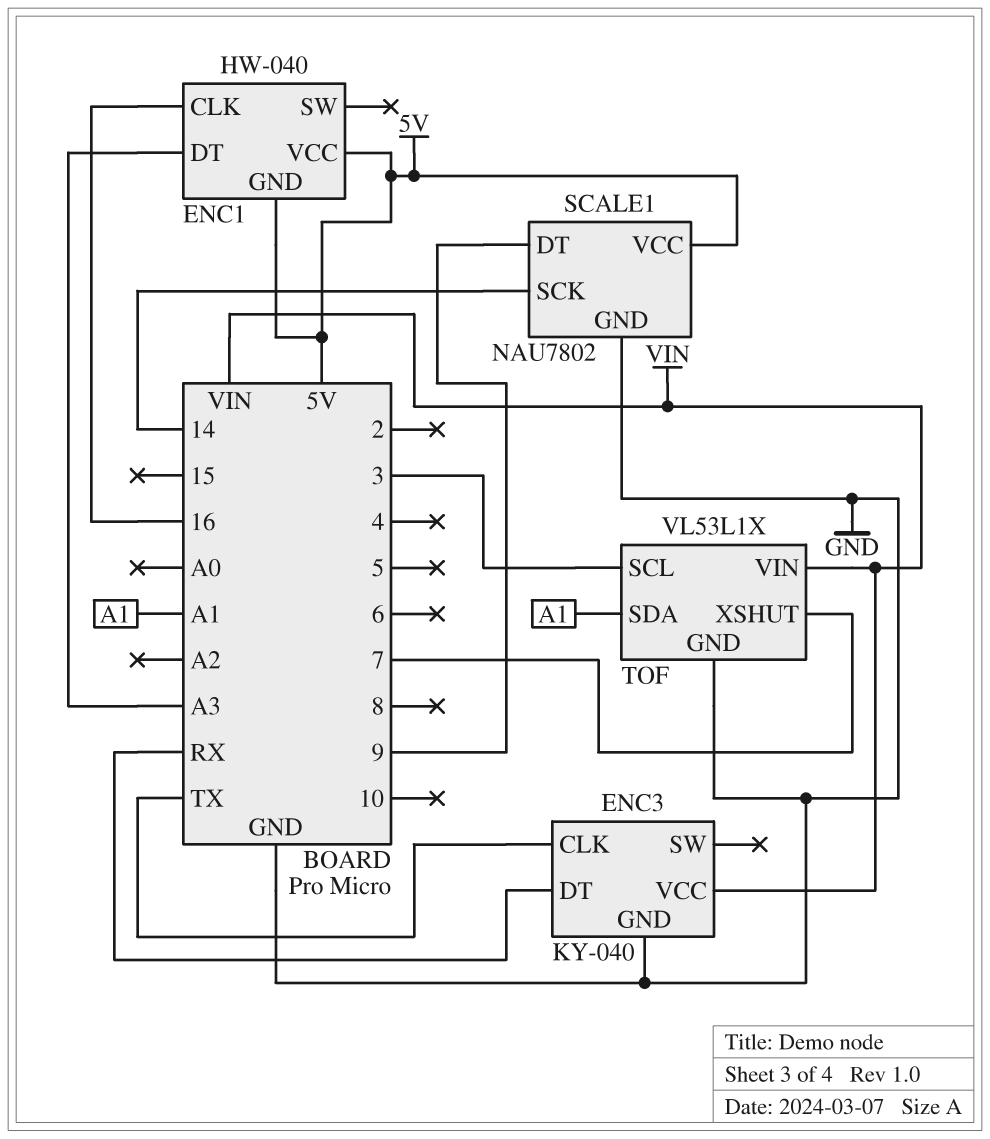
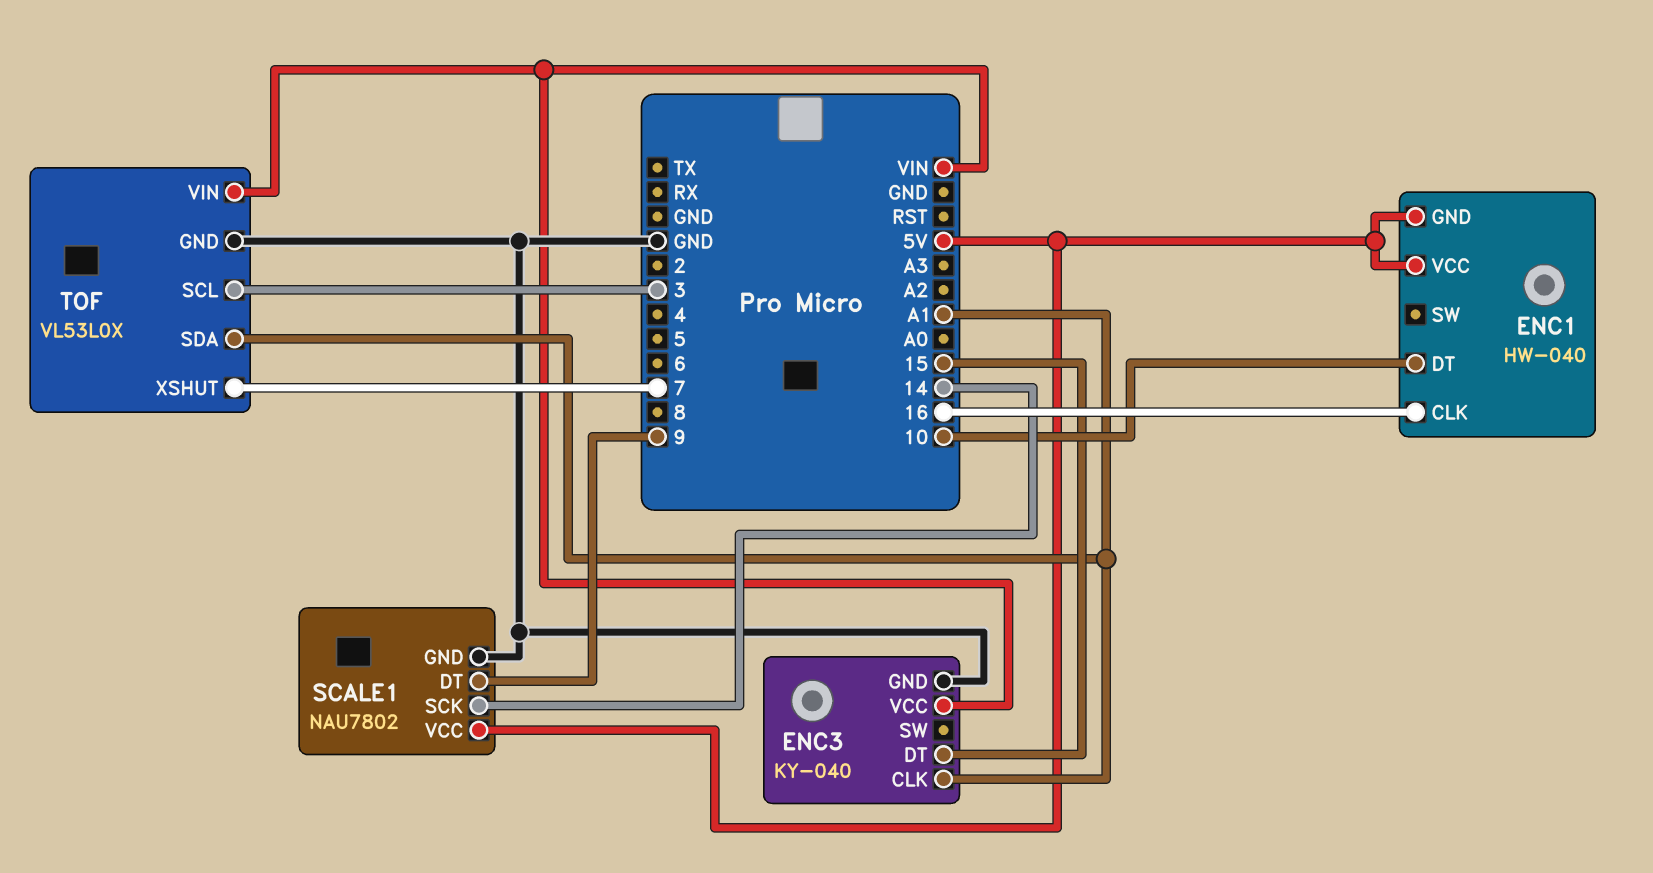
ENC1 pin DT: A3 -> 10
ENC3 pin CLK: TX -> A1
ENC3 pin DT: RX -> 15
TOF: VL53L1X -> VL53L0X

